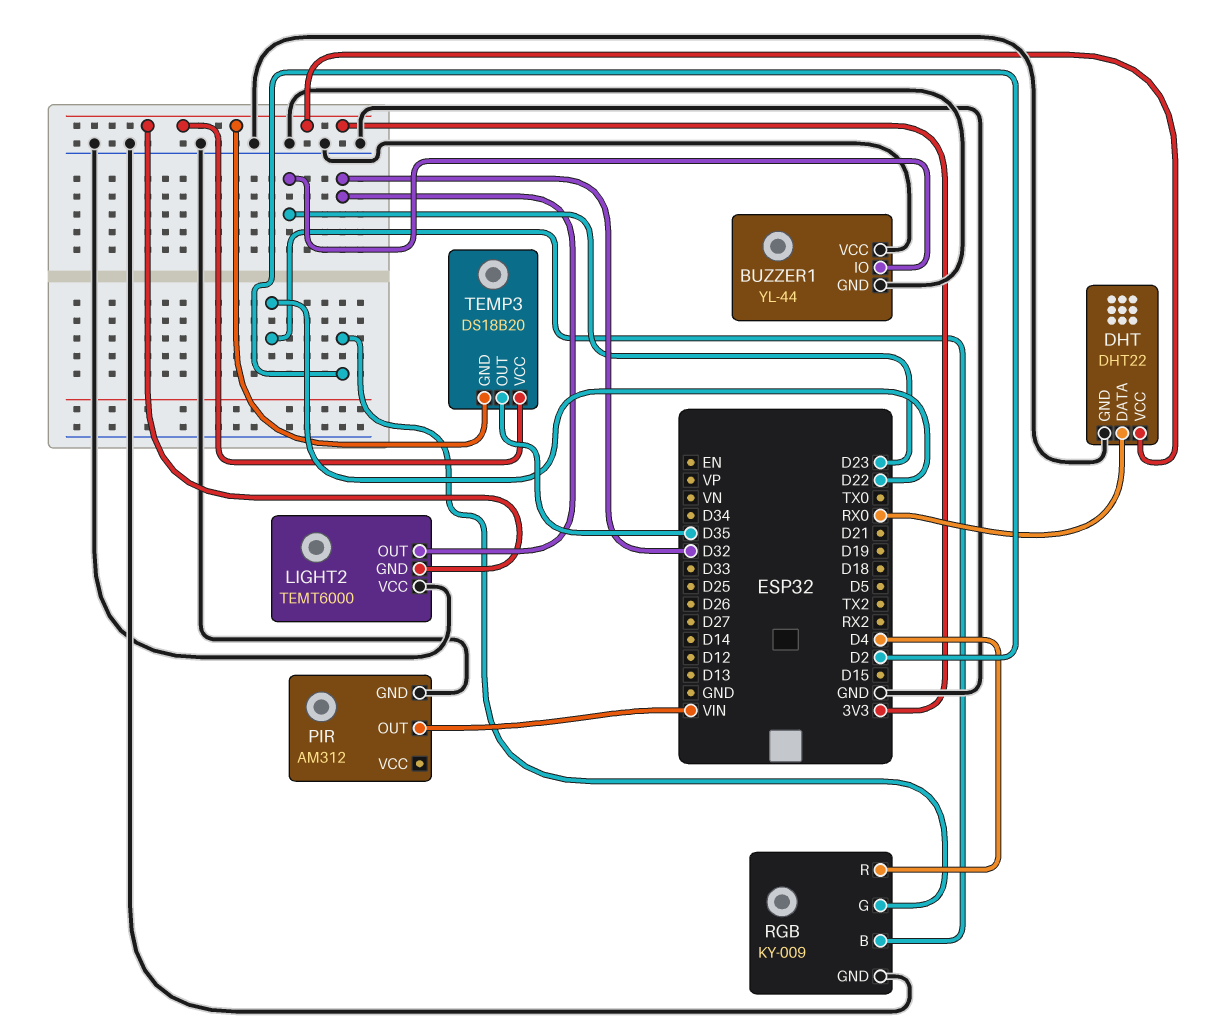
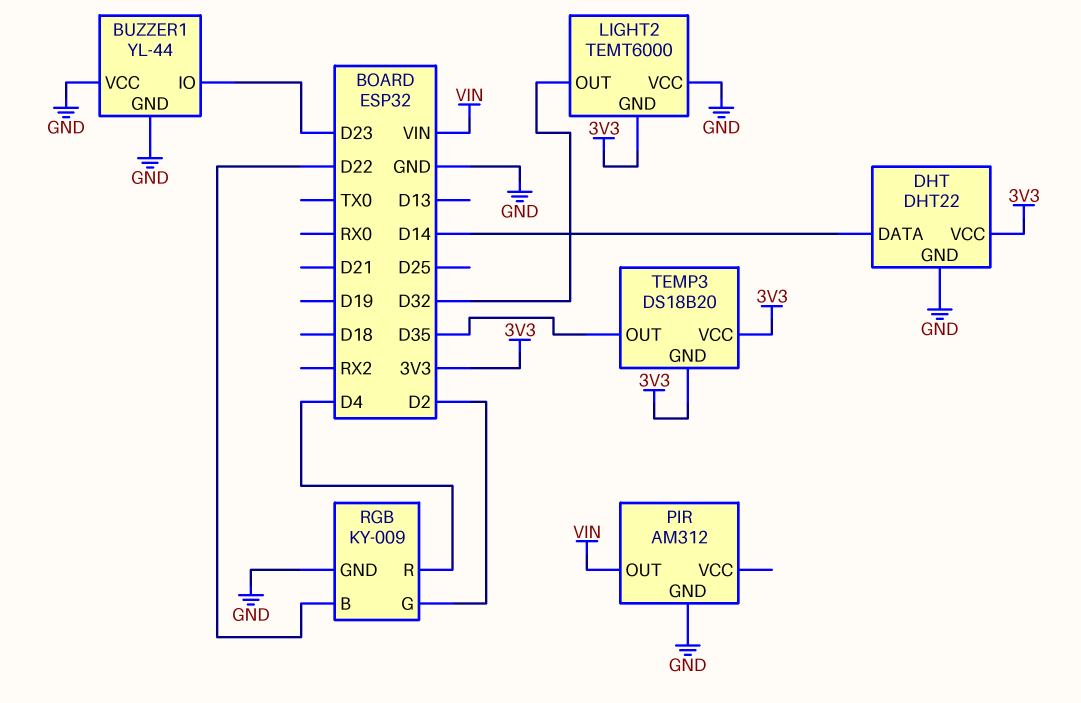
DHT pin DATA: RX0 -> D14

